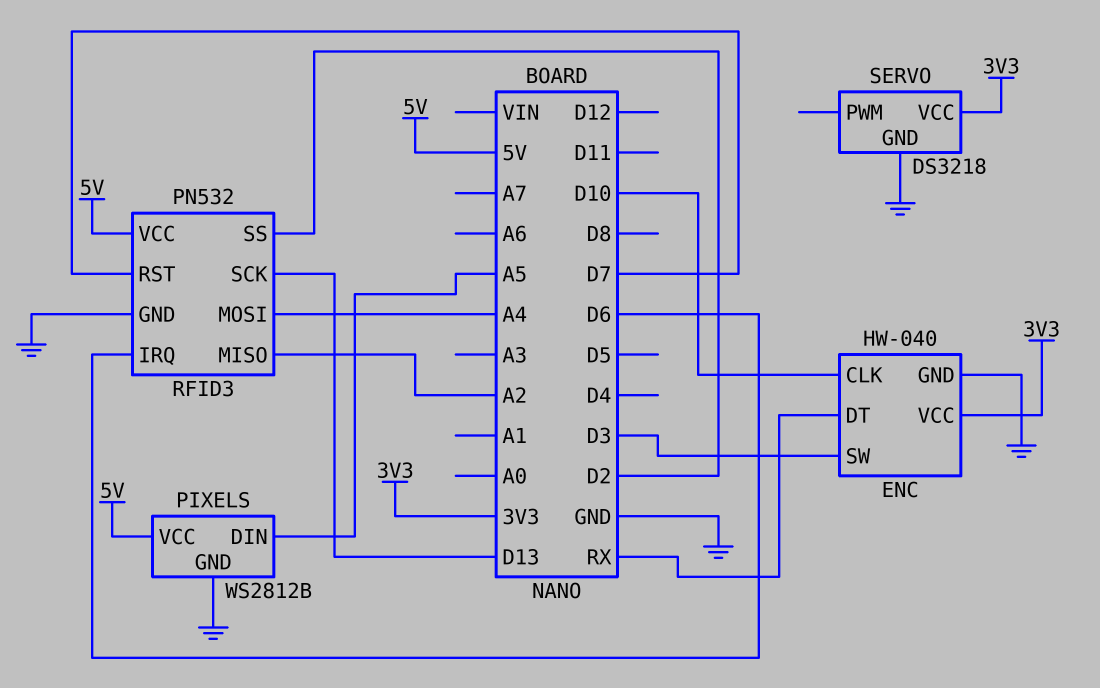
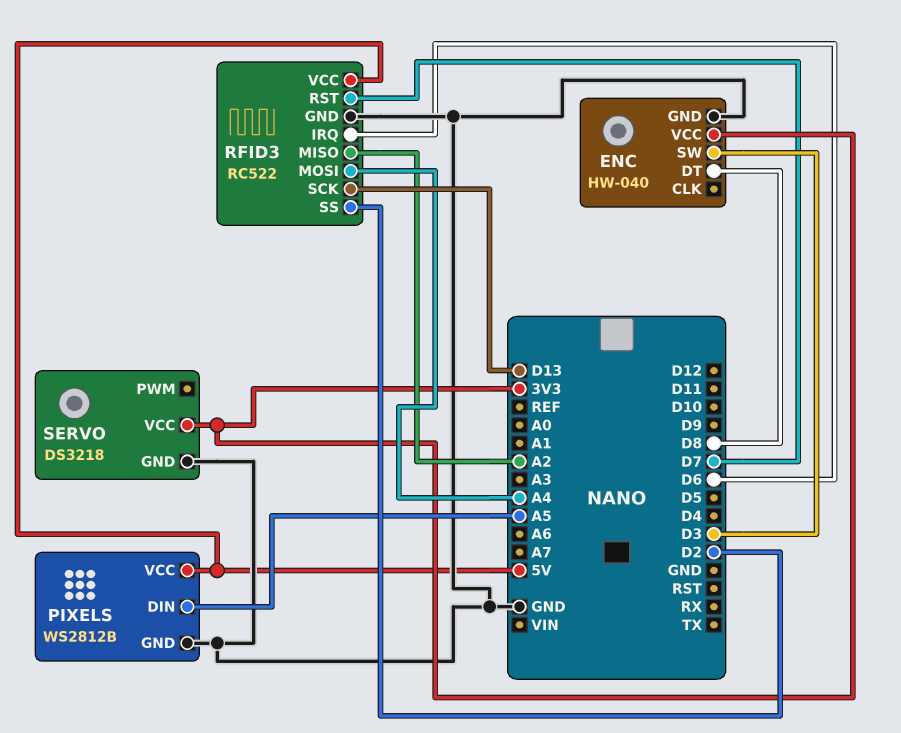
ENC pin CLK: D10 -> none
ENC pin DT: RX -> D8
RFID3: PN532 -> RC522

